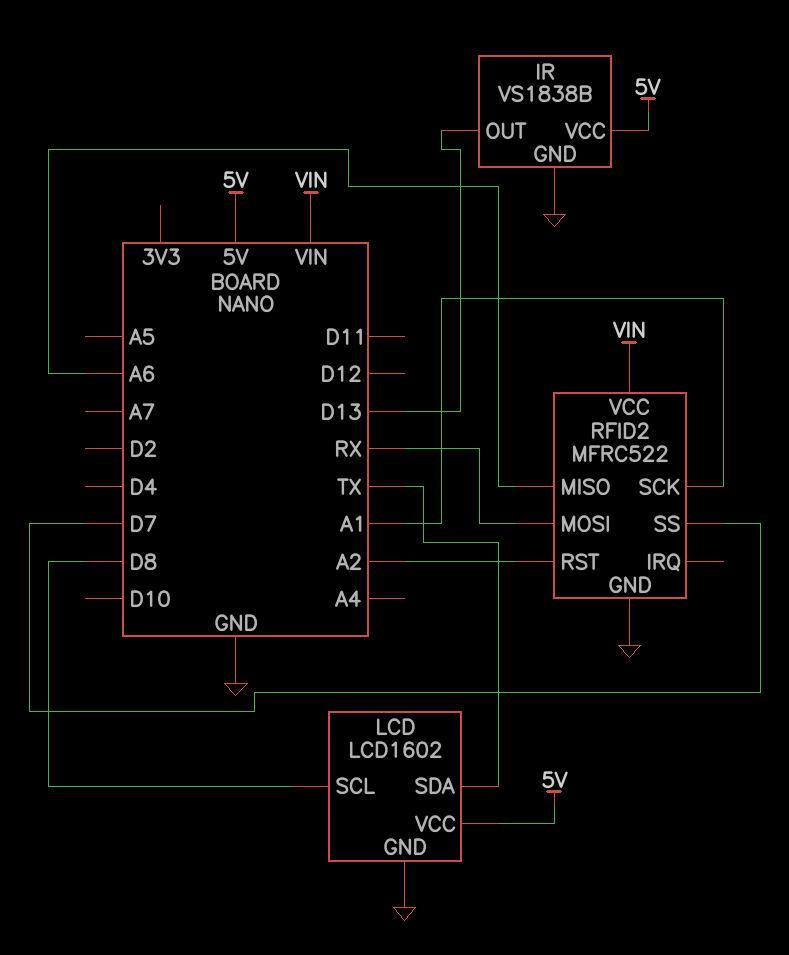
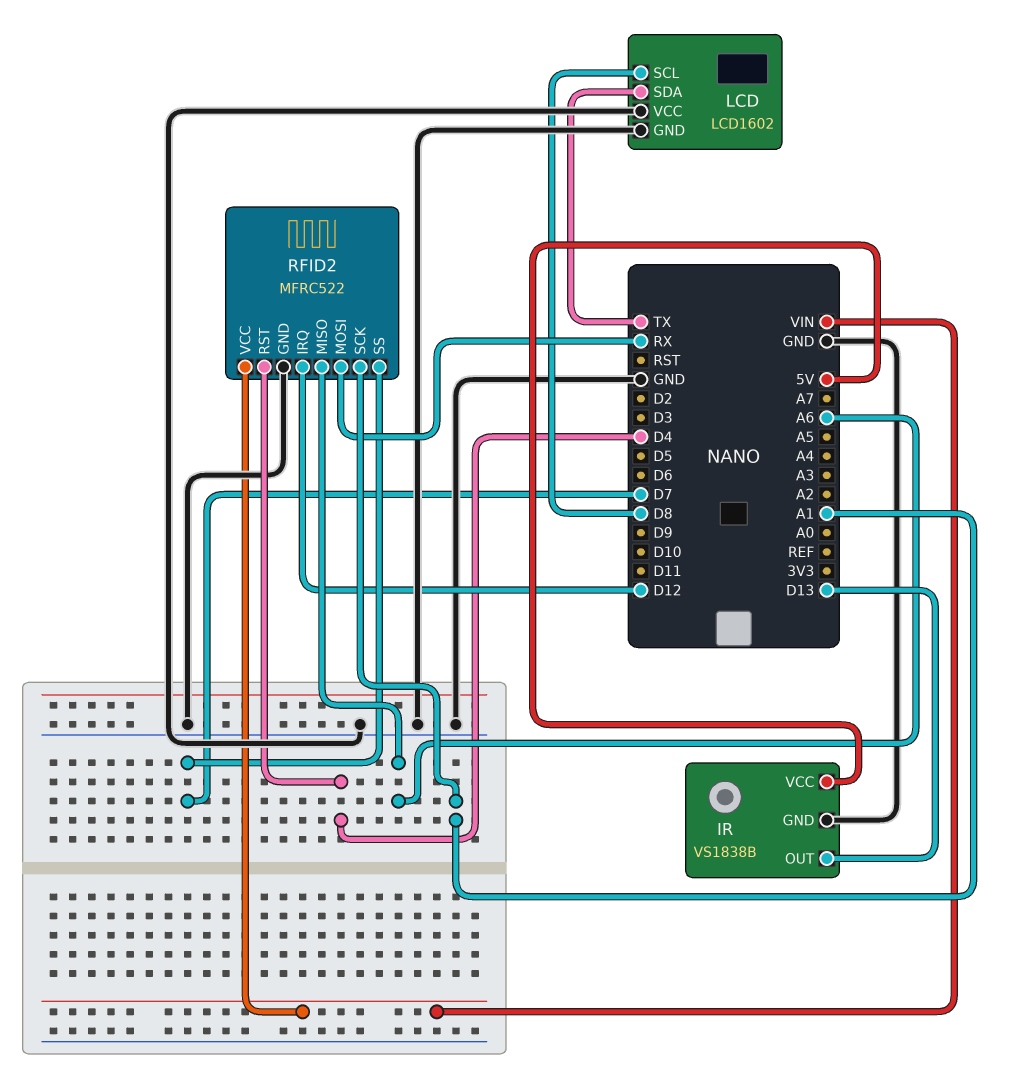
LCD pin VCC: 5V -> GND
RFID2 pin IRQ: none -> D12
RFID2 pin RST: A2 -> D4

